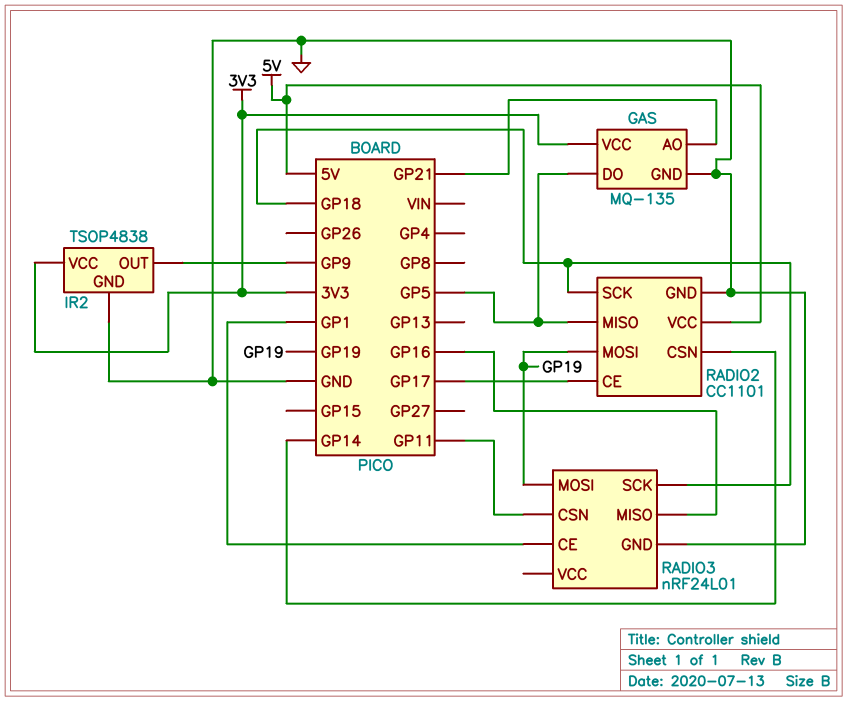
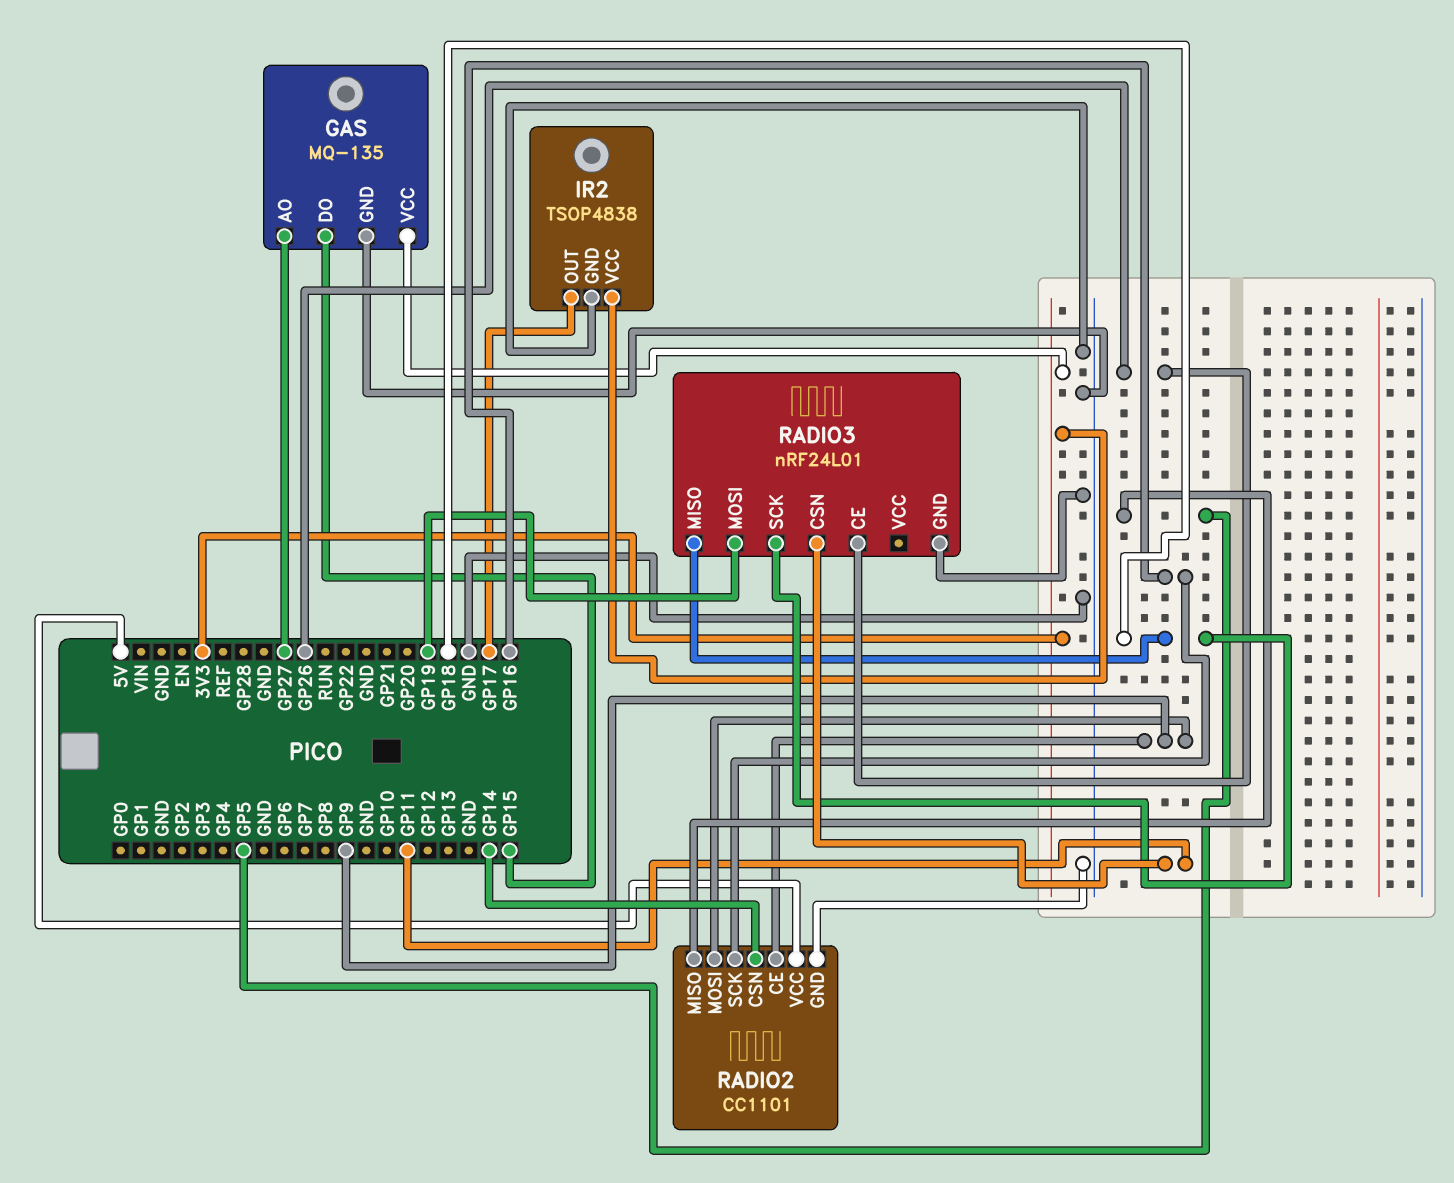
GAS pin AO: GP21 -> GP27
GAS pin DO: GP5 -> GP15
IR2 pin OUT: GP9 -> GP17
RADIO2 pin CE: GP17 -> GP9
RADIO2 pin MOSI: GP19 -> GP9
RADIO2 pin SCK: GP18 -> GP16
RADIO3 pin CE: GP1 -> GP26
RADIO3 pin MISO: GP16 -> GP18

